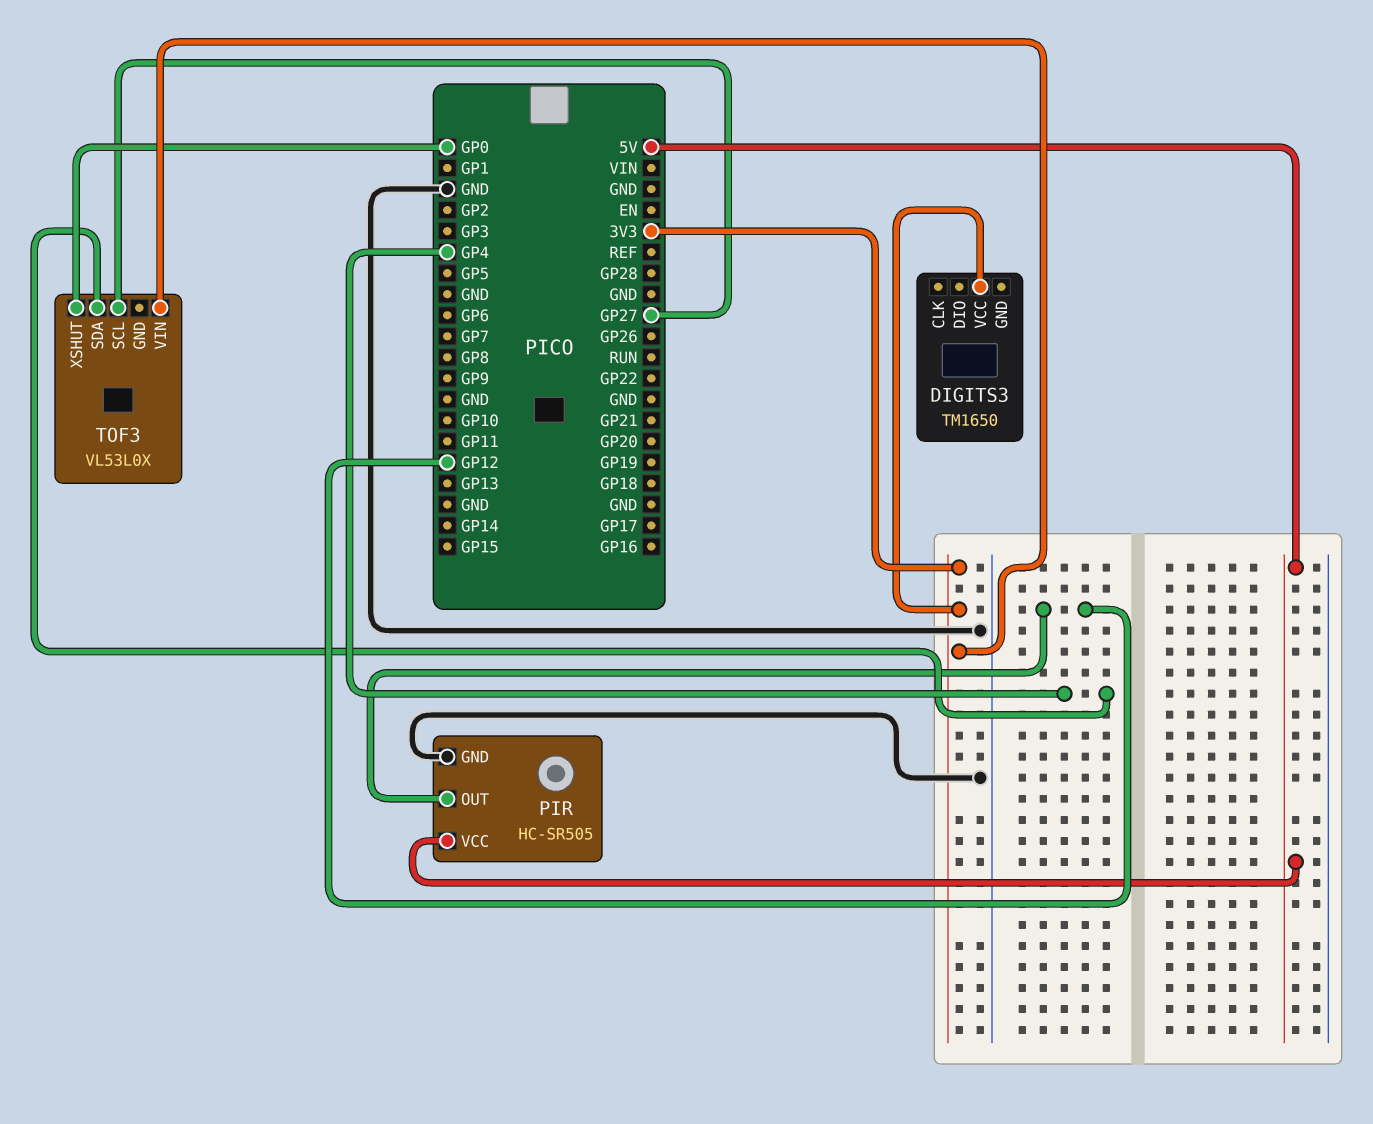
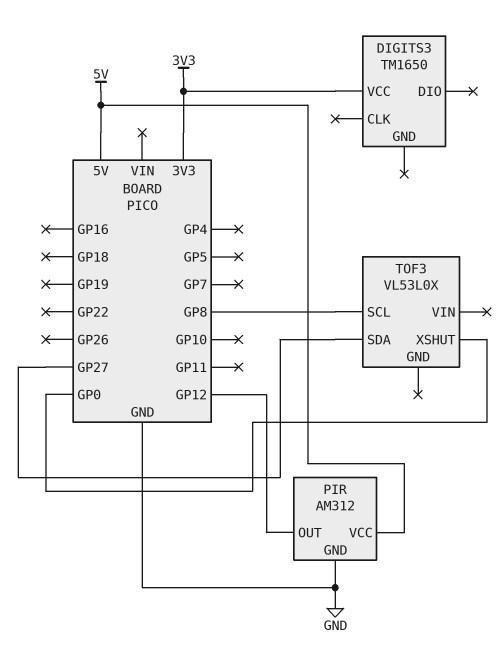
PIR: HC-SR505 -> AM312
TOF3 pin SCL: GP27 -> GP8
TOF3 pin SDA: GP4 -> GP27
TOF3 pin VIN: 3V3 -> none

